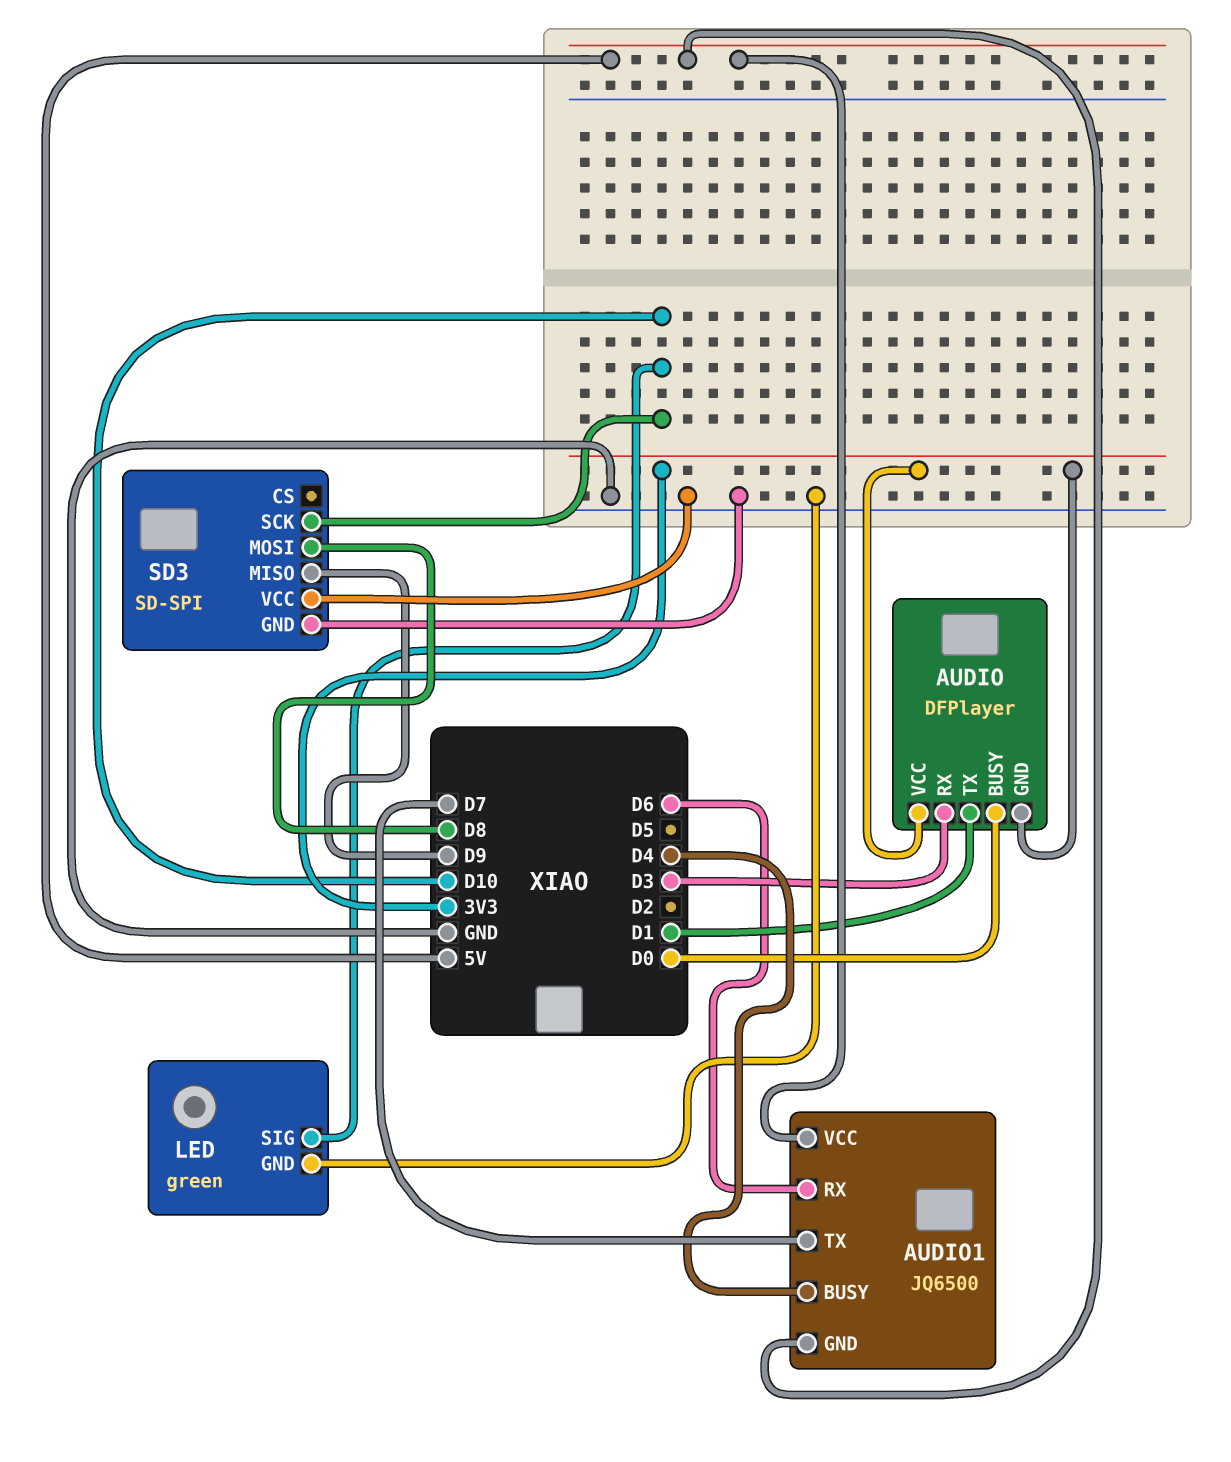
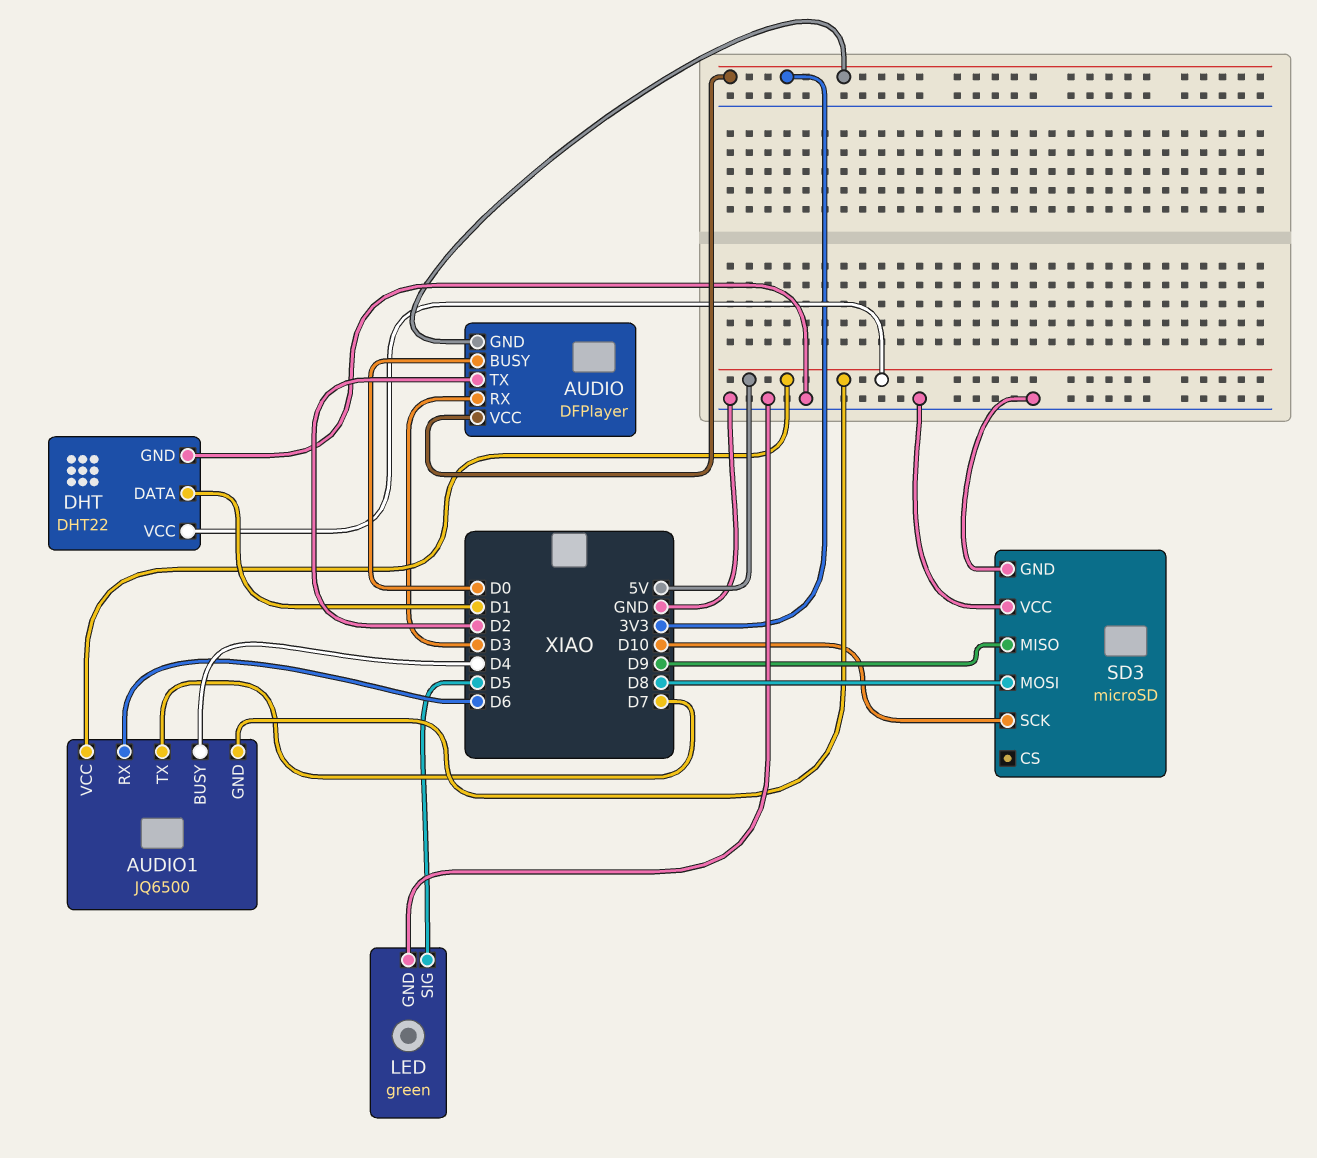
AUDIO pin TX: D1 -> D2
DHT: none -> DHT22
DHT pin DATA: none -> D1
DHT pin GND: none -> GND
DHT pin VCC: none -> 5V
LED pin SIG: D10 -> D5
SD3: SD-SPI -> microSD

